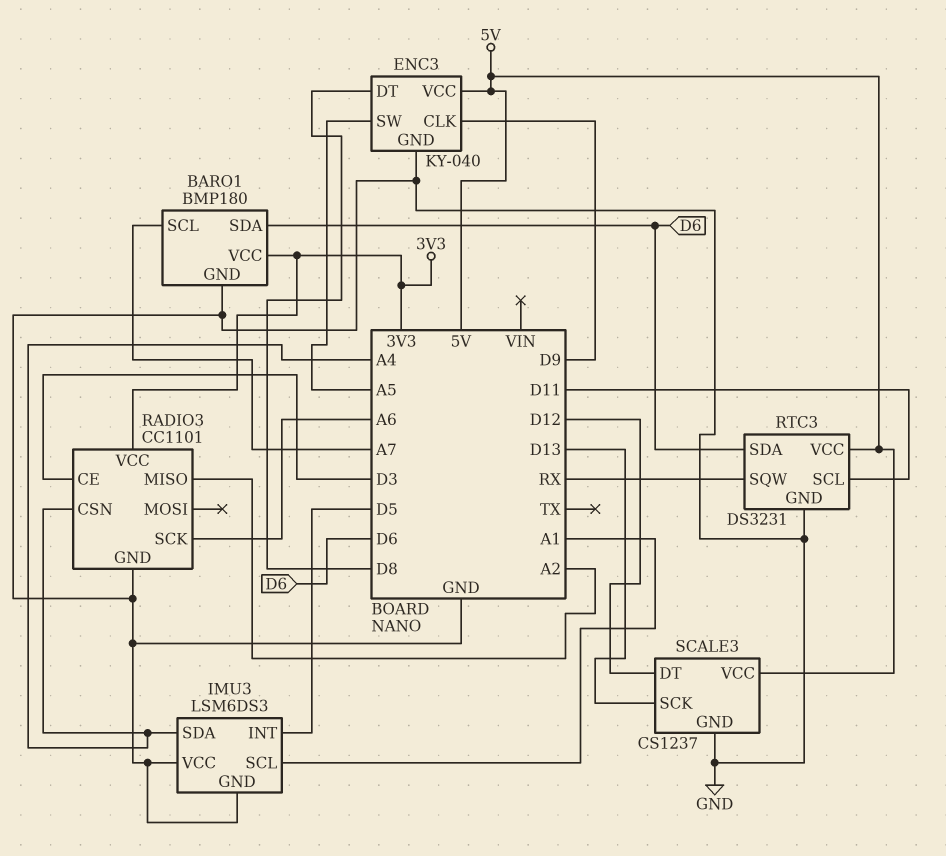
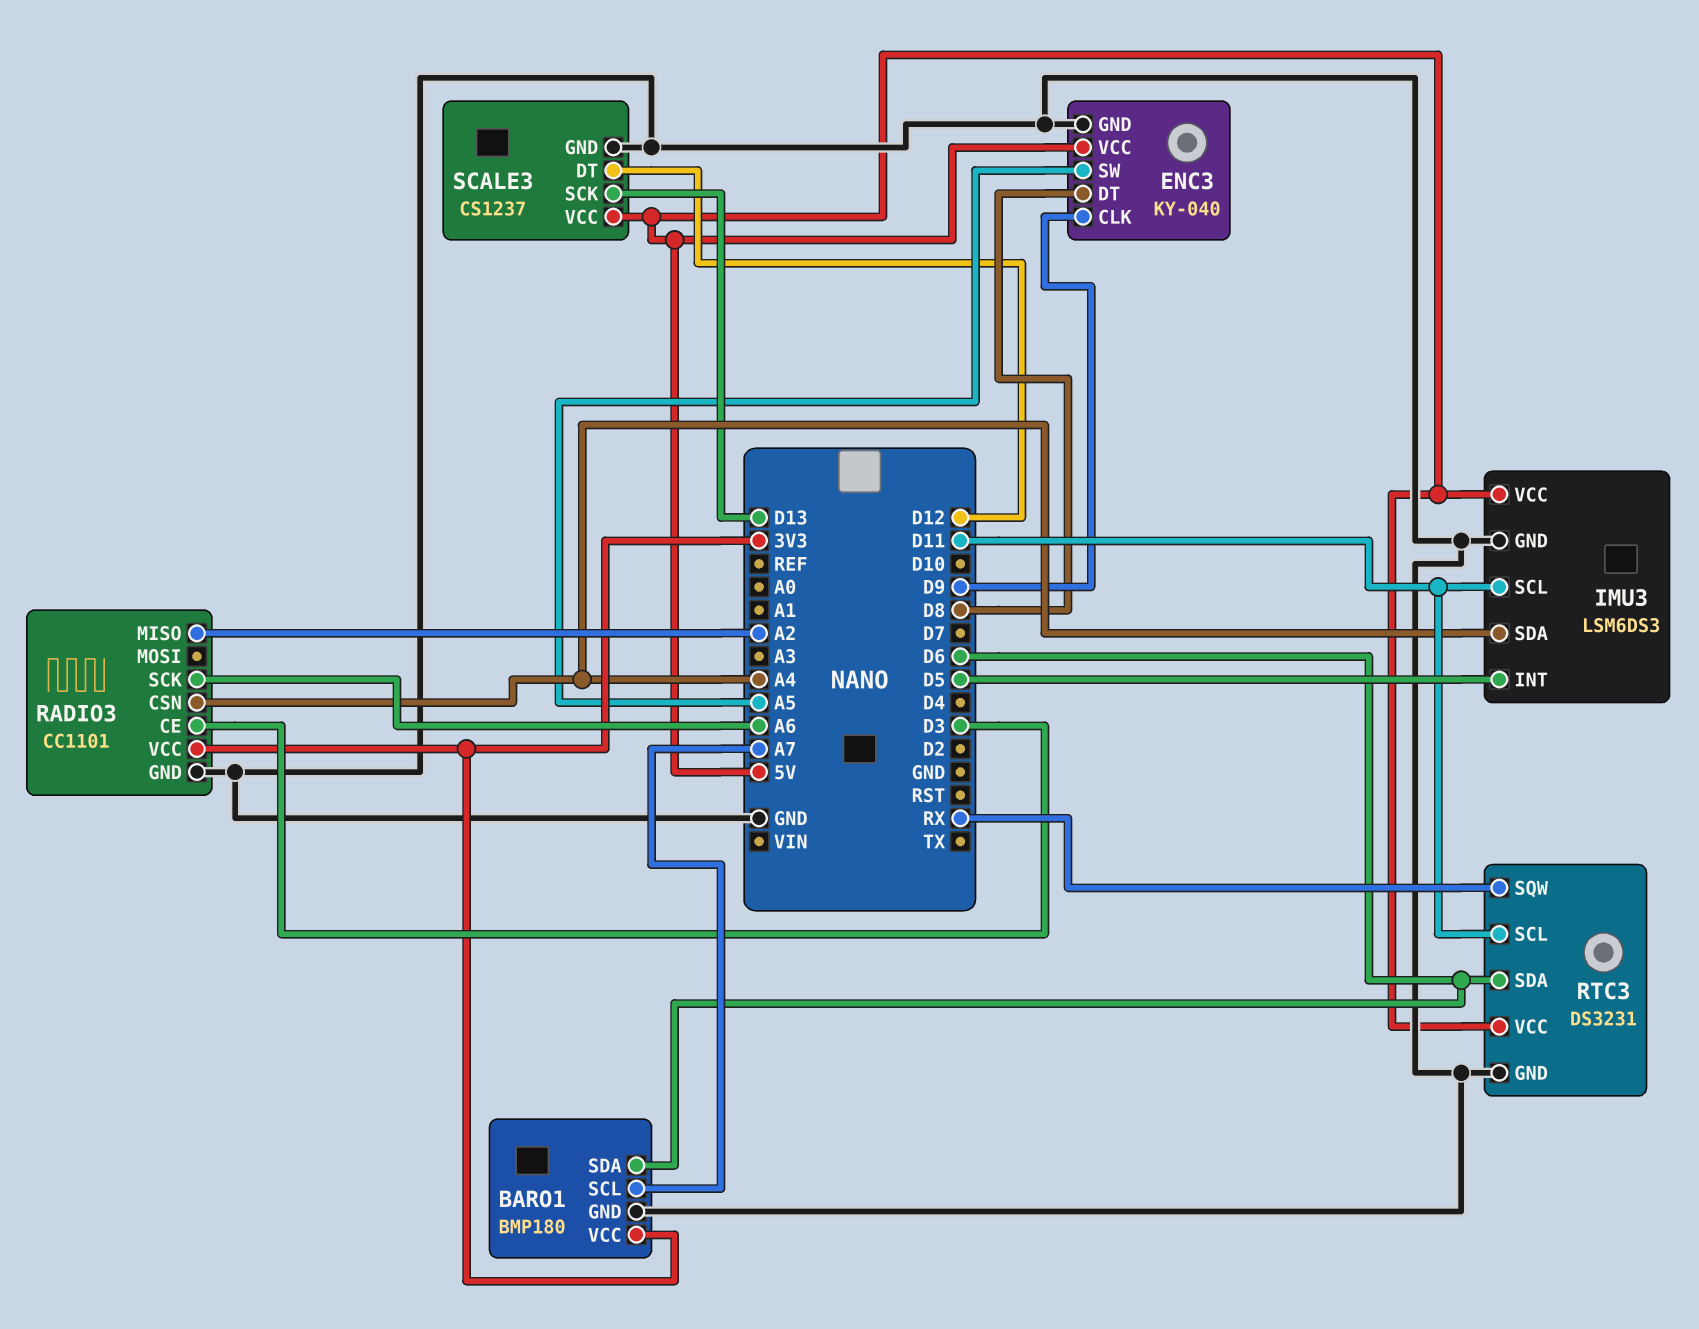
IMU3 pin SCL: A1 -> D11
IMU3 pin VCC: GND -> 5V

